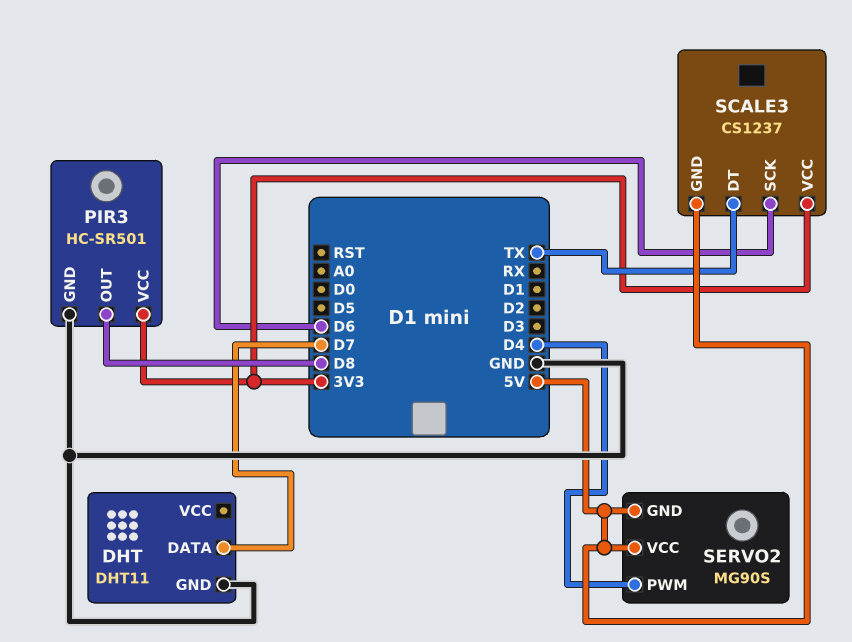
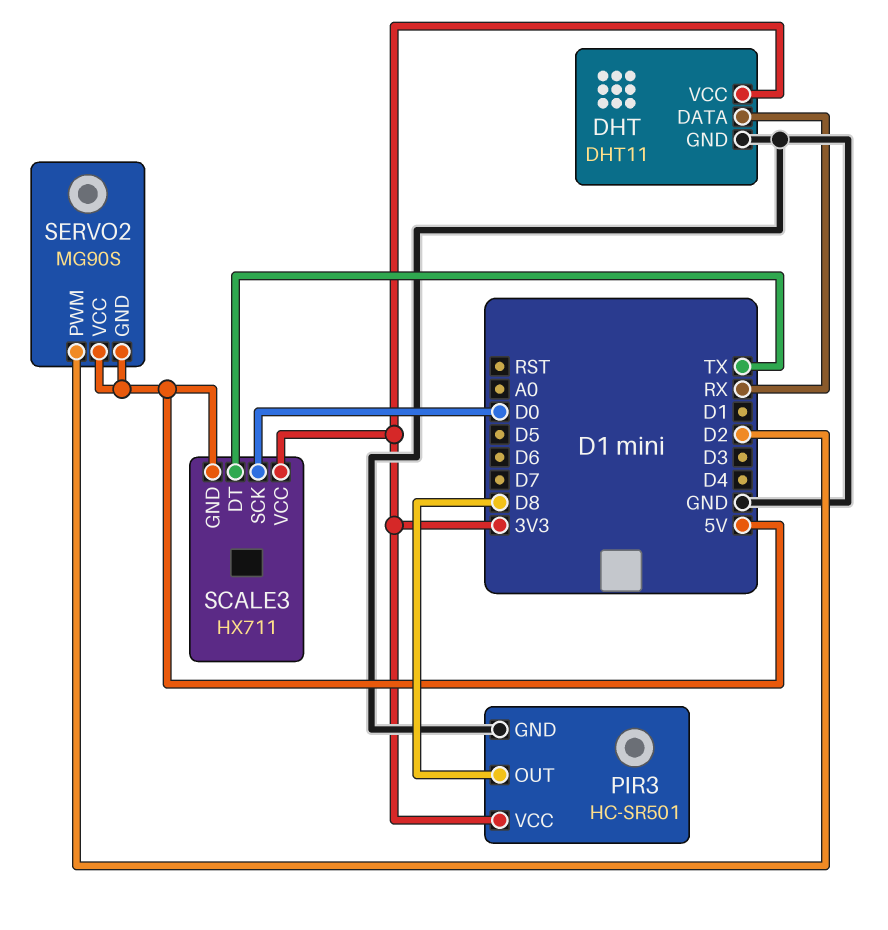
DHT pin DATA: D7 -> RX
DHT pin VCC: none -> 3V3
SCALE3: CS1237 -> HX711
SCALE3 pin SCK: D6 -> D0
SERVO2 pin PWM: D4 -> D2

